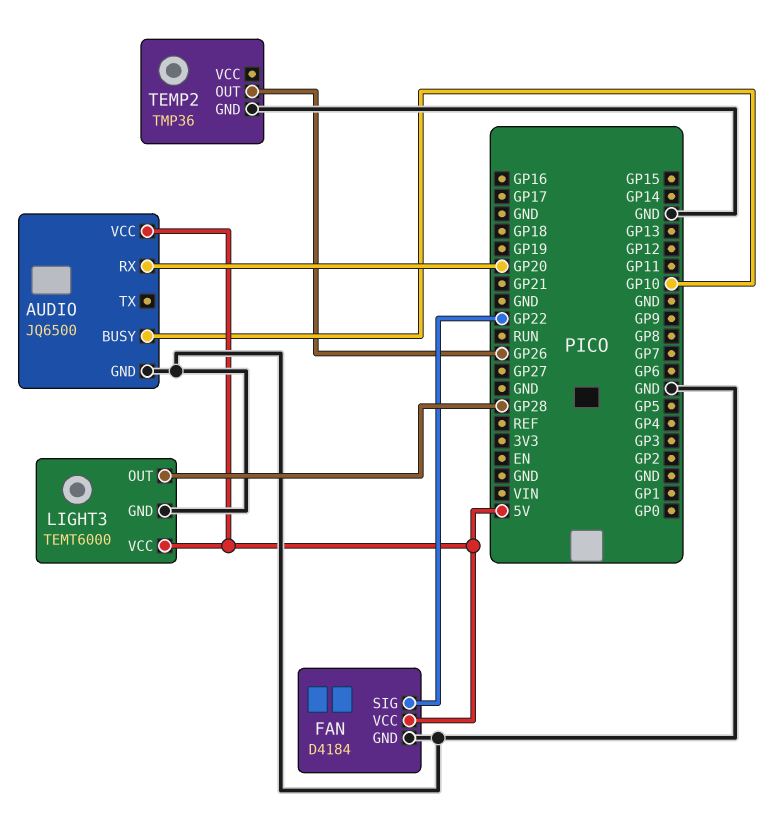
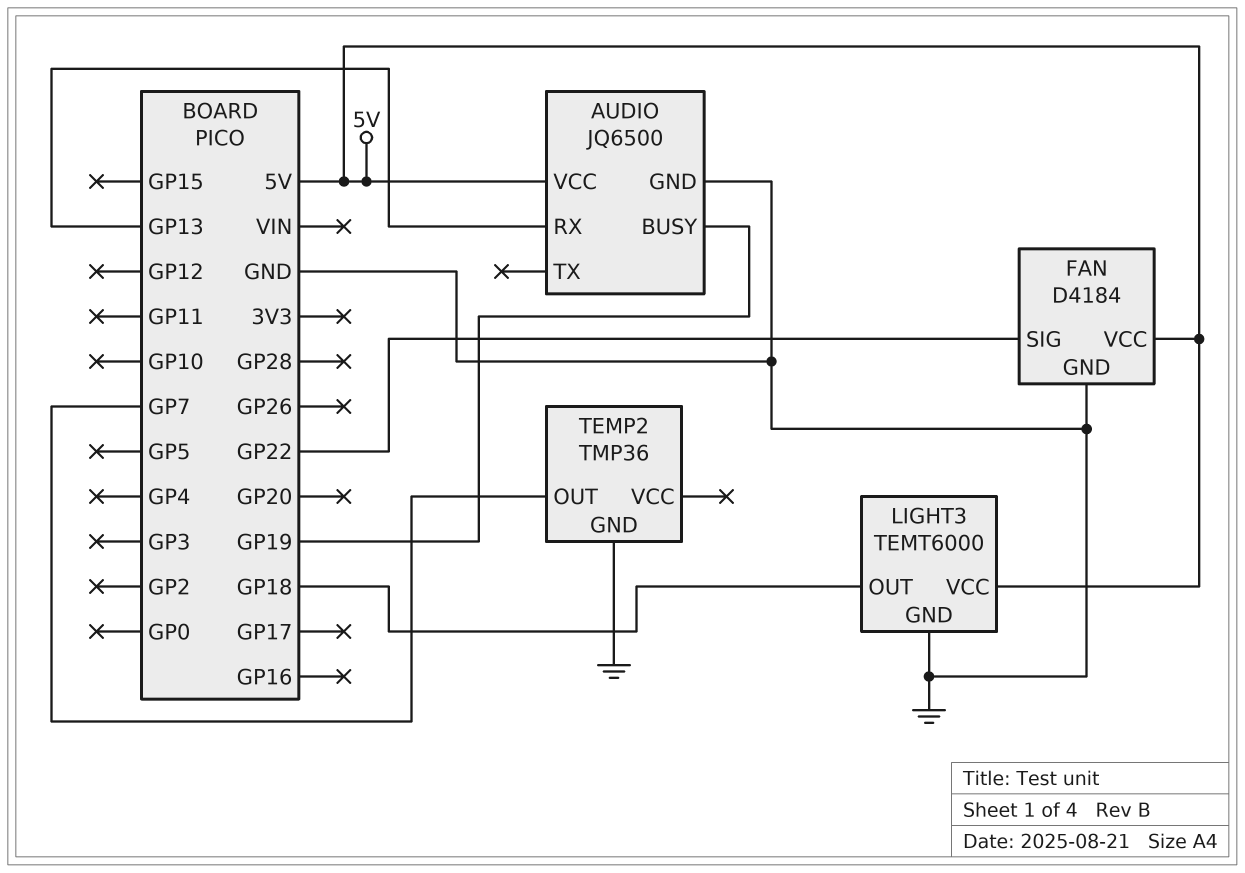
AUDIO pin BUSY: GP10 -> GP19
AUDIO pin RX: GP20 -> GP13
LIGHT3 pin OUT: GP28 -> GP18
TEMP2 pin OUT: GP26 -> GP7

